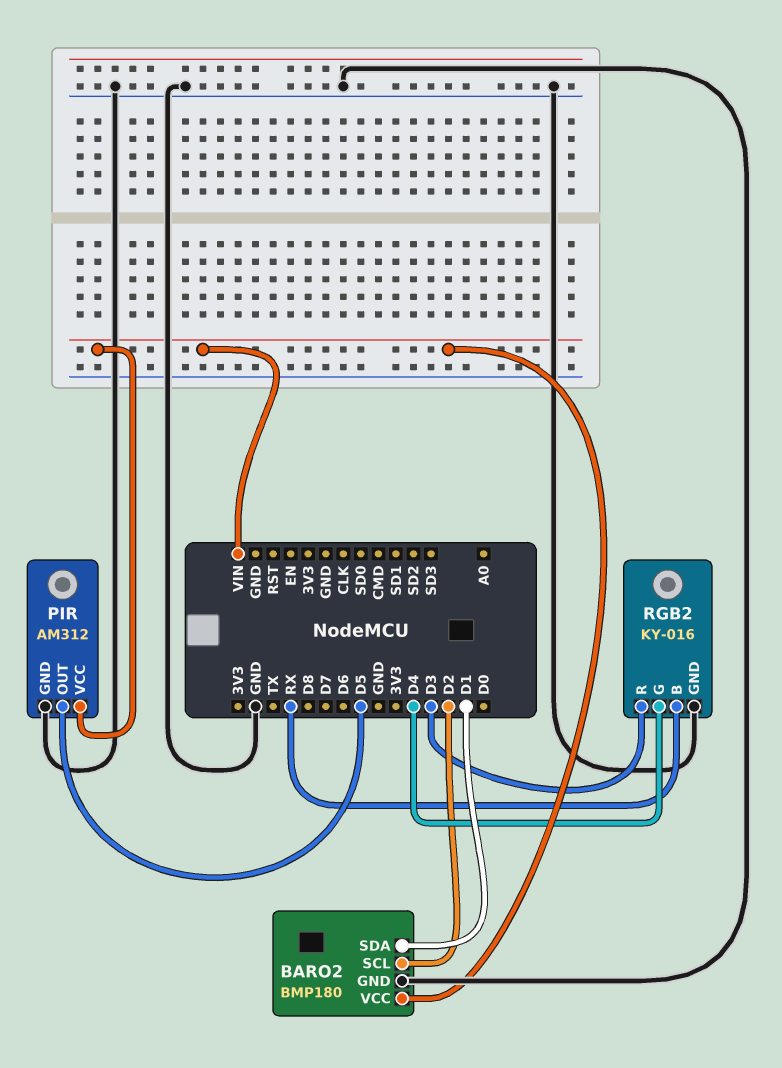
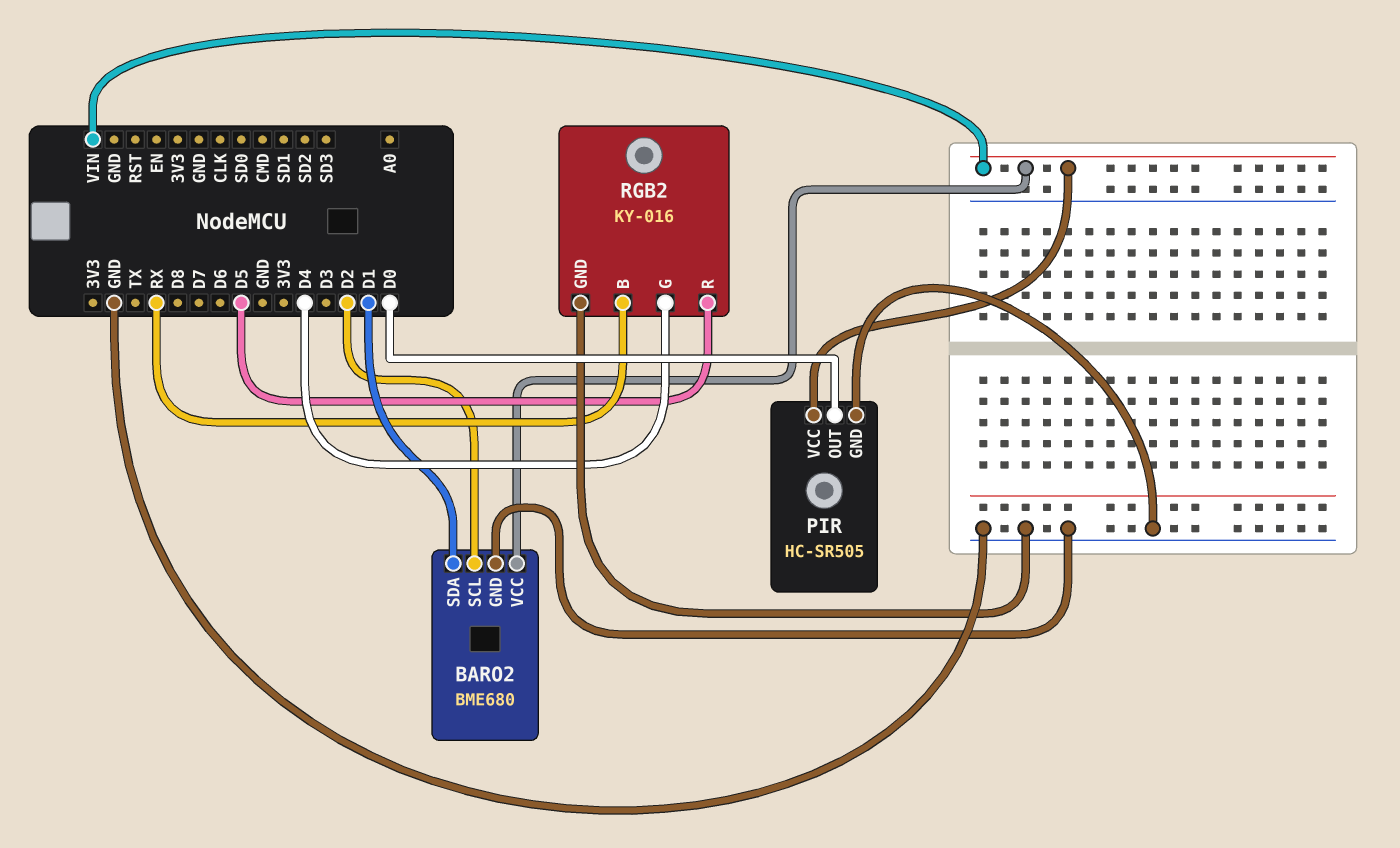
BARO2: BMP180 -> BME680
PIR: AM312 -> HC-SR505
PIR pin OUT: D5 -> D0
RGB2 pin R: D3 -> D5

